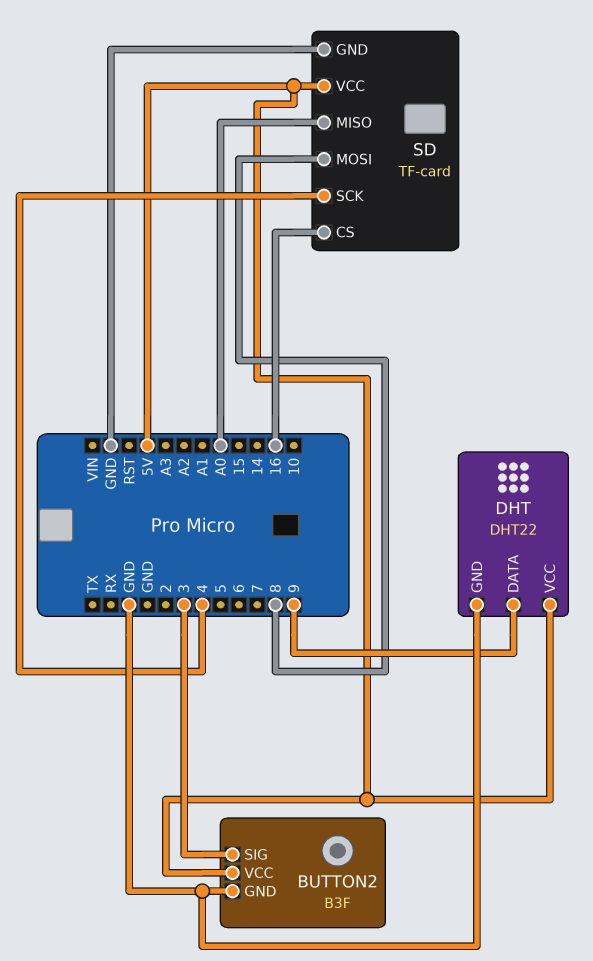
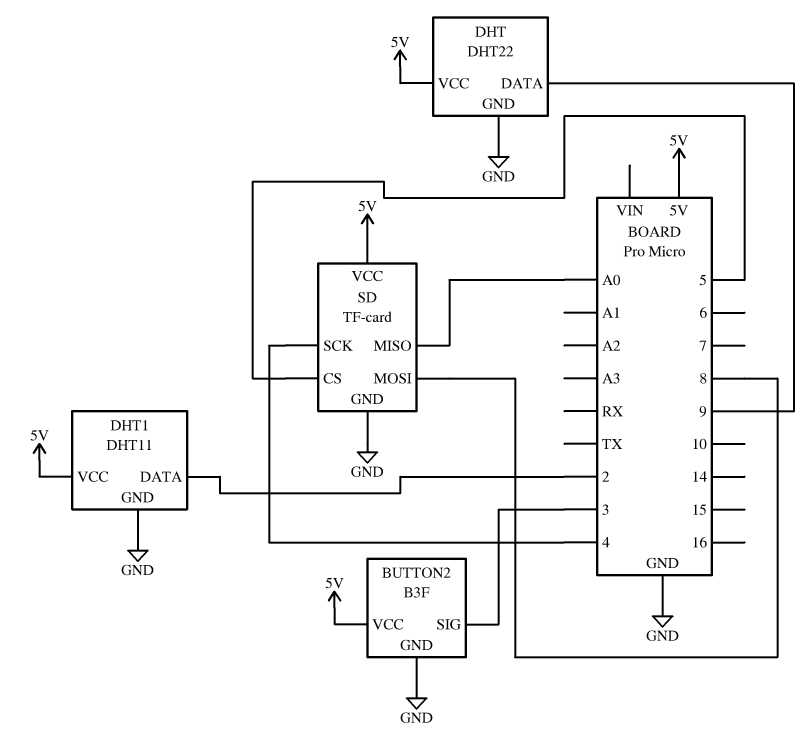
DHT1: none -> DHT11
DHT1 pin DATA: none -> 2
DHT1 pin GND: none -> GND
DHT1 pin VCC: none -> 5V
SD pin CS: 16 -> 5

